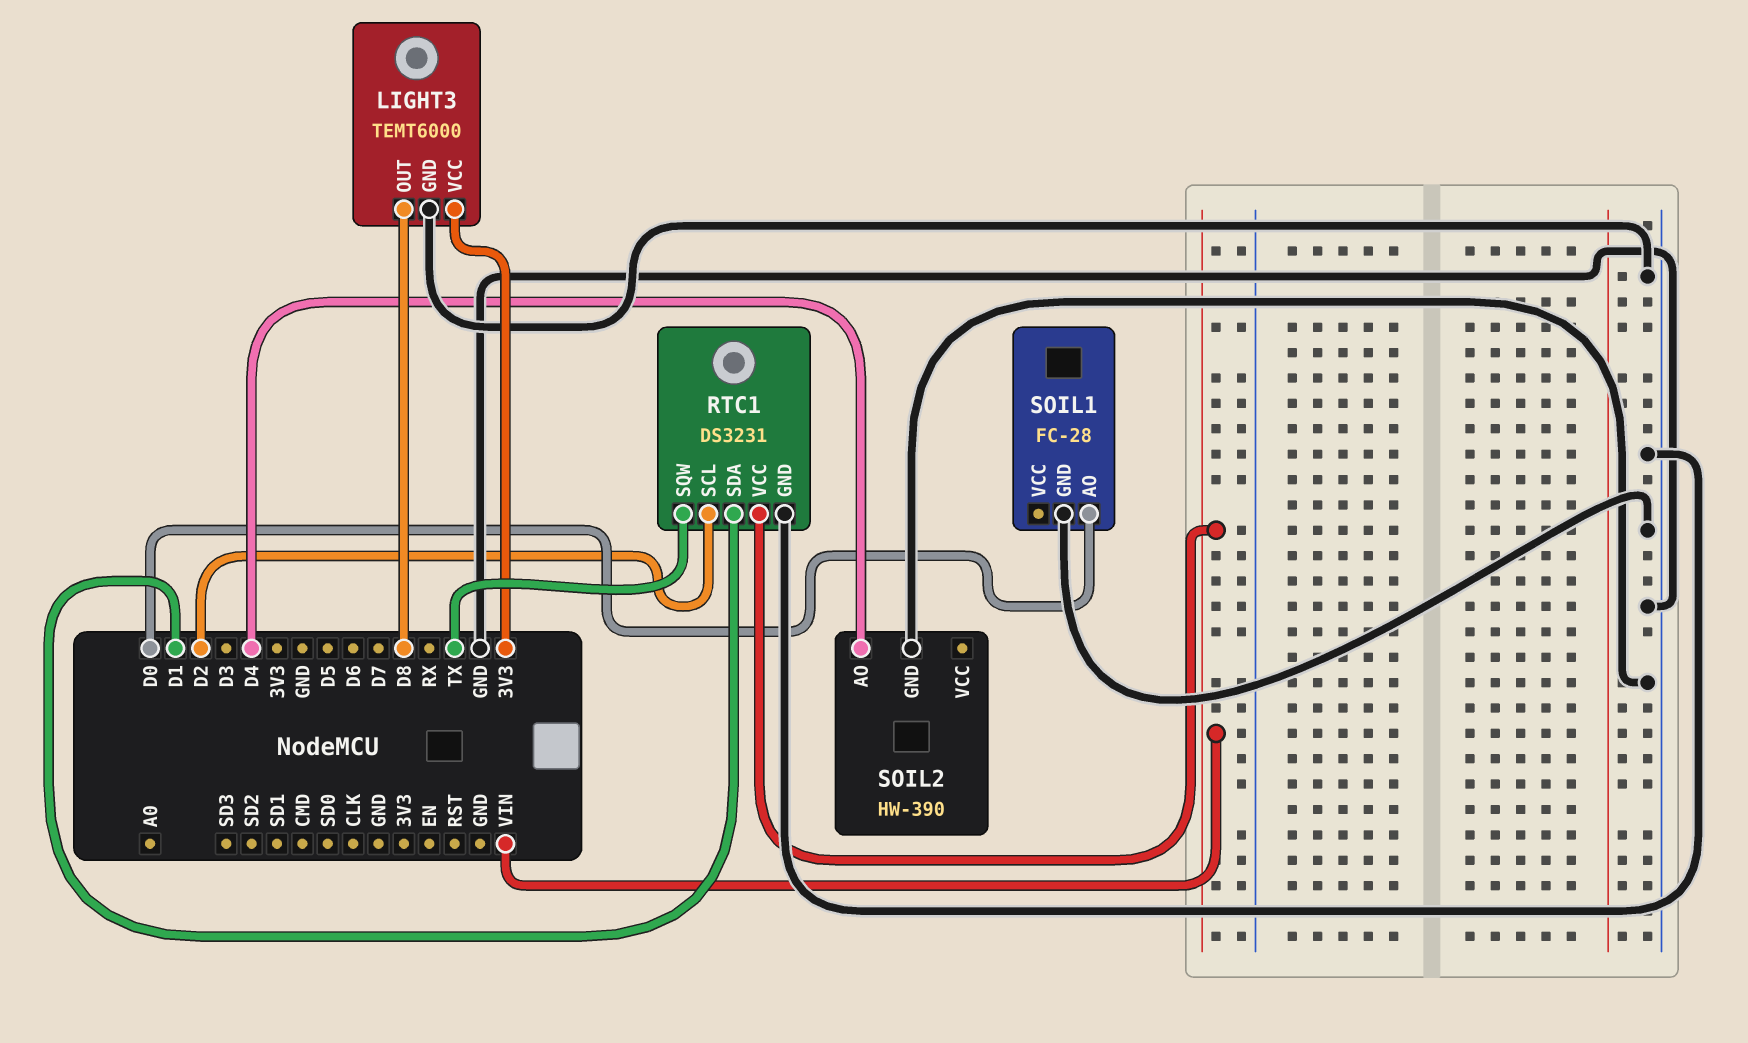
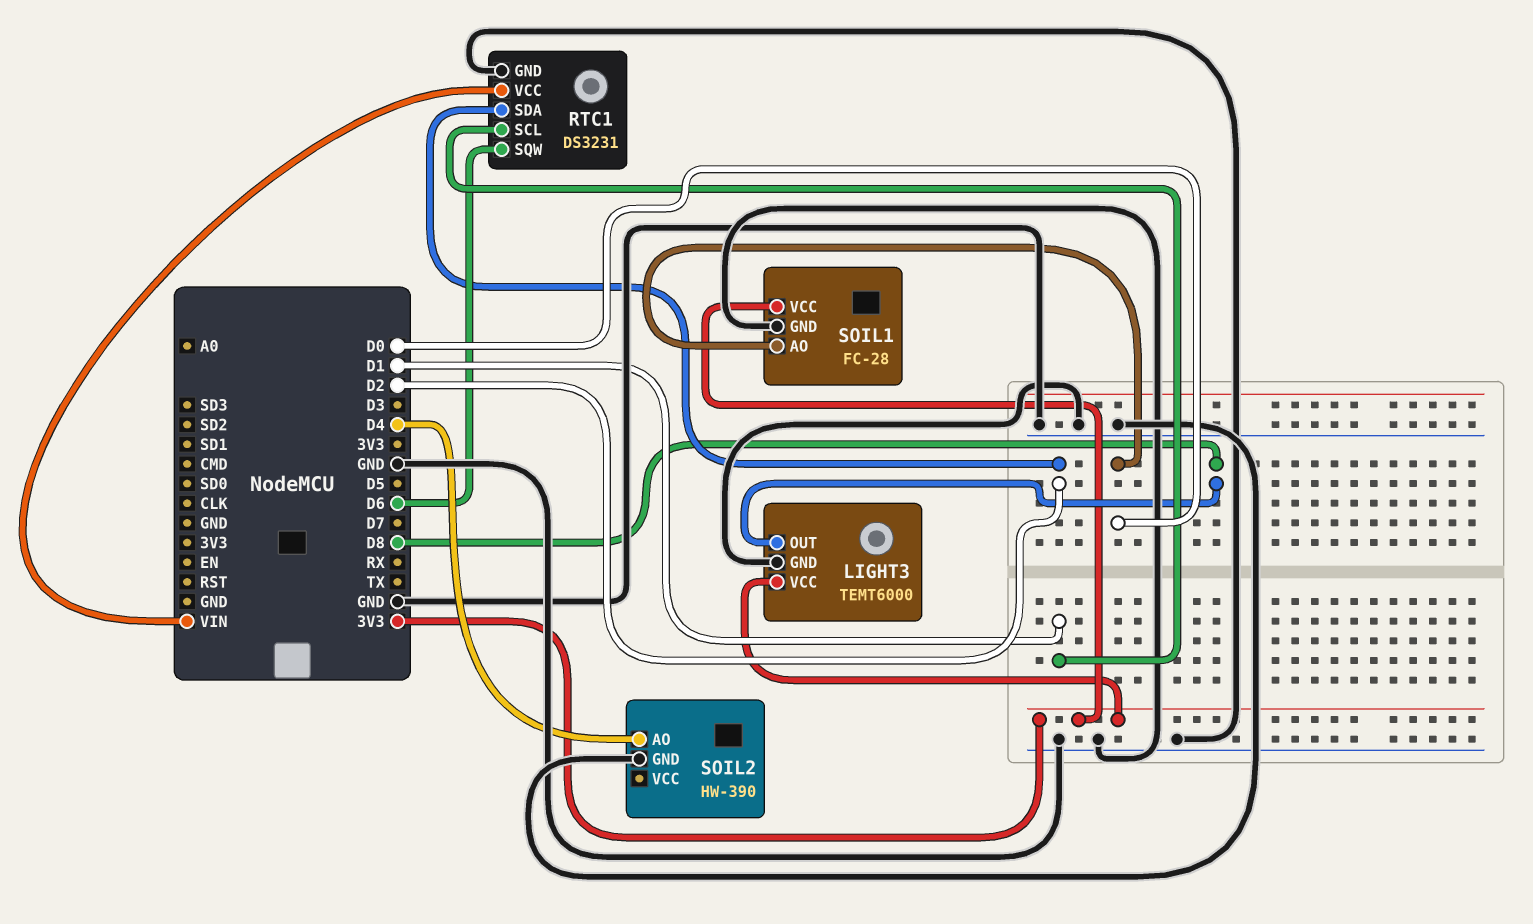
RTC1 pin SCL: D2 -> D1
RTC1 pin SDA: D1 -> D2
RTC1 pin SQW: TX -> D6
SOIL1 pin VCC: none -> 3V3

